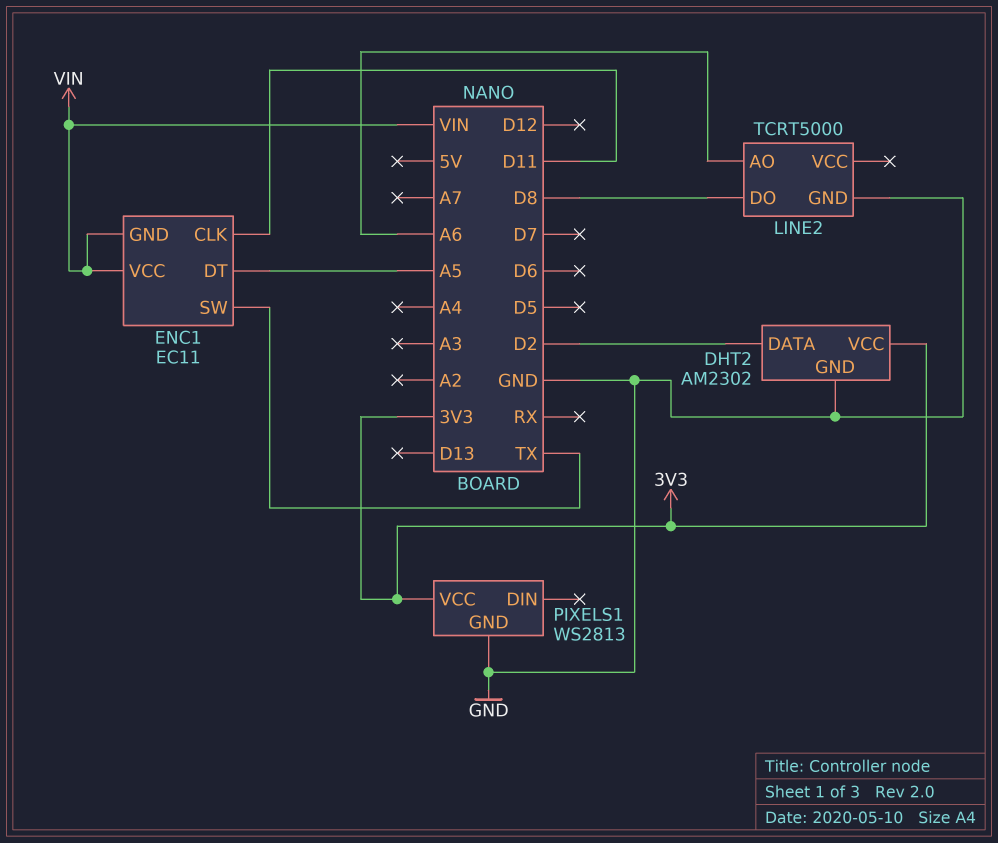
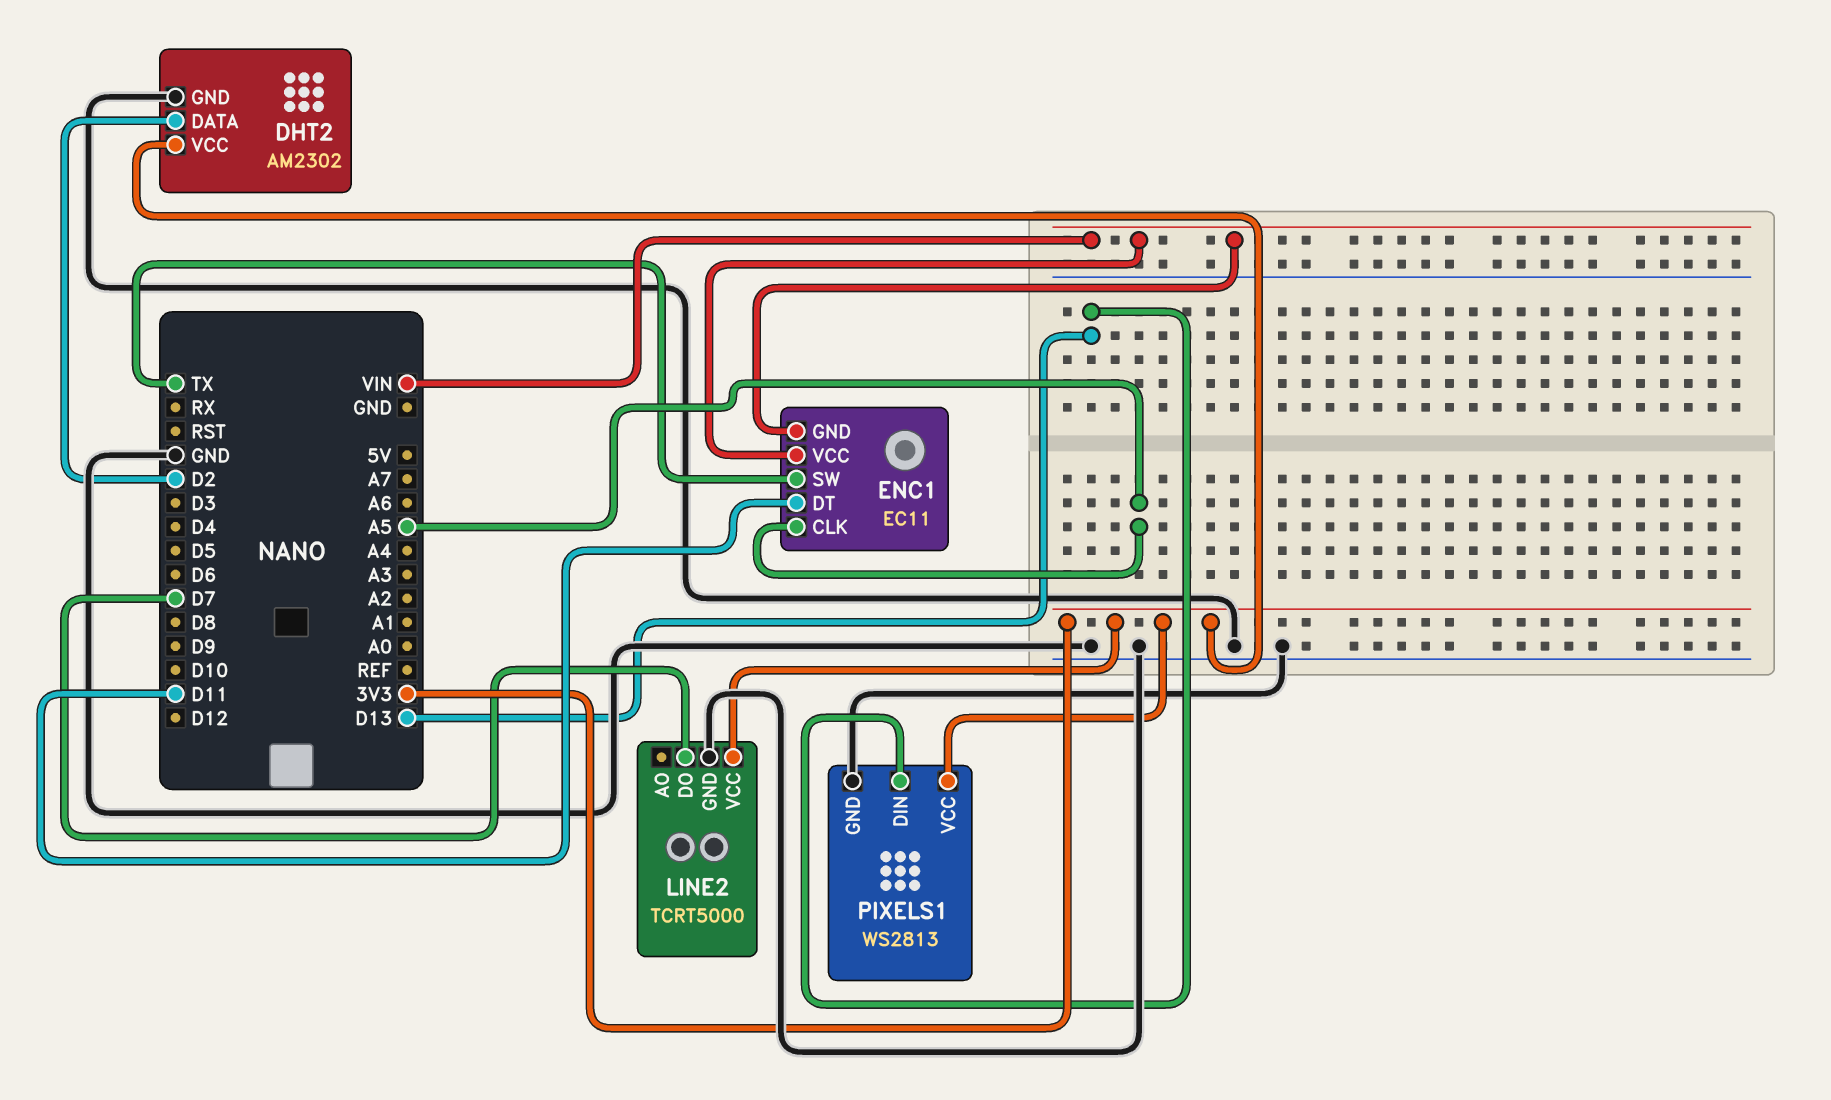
ENC1 pin CLK: D11 -> A5
ENC1 pin DT: A5 -> D11
LINE2 pin AO: A6 -> none
LINE2 pin DO: D8 -> D7
LINE2 pin VCC: none -> 3V3
PIXELS1 pin DIN: none -> D13

